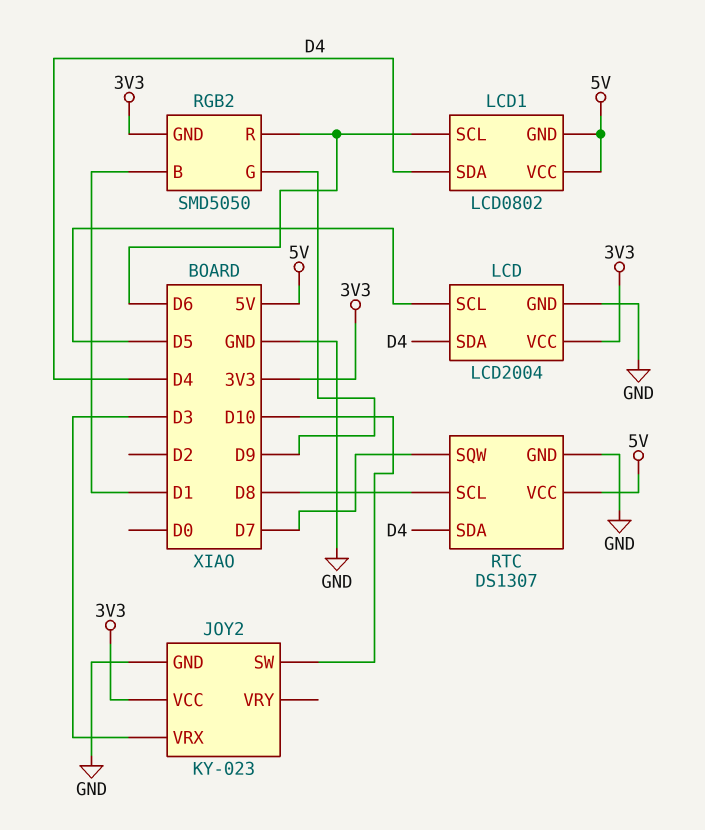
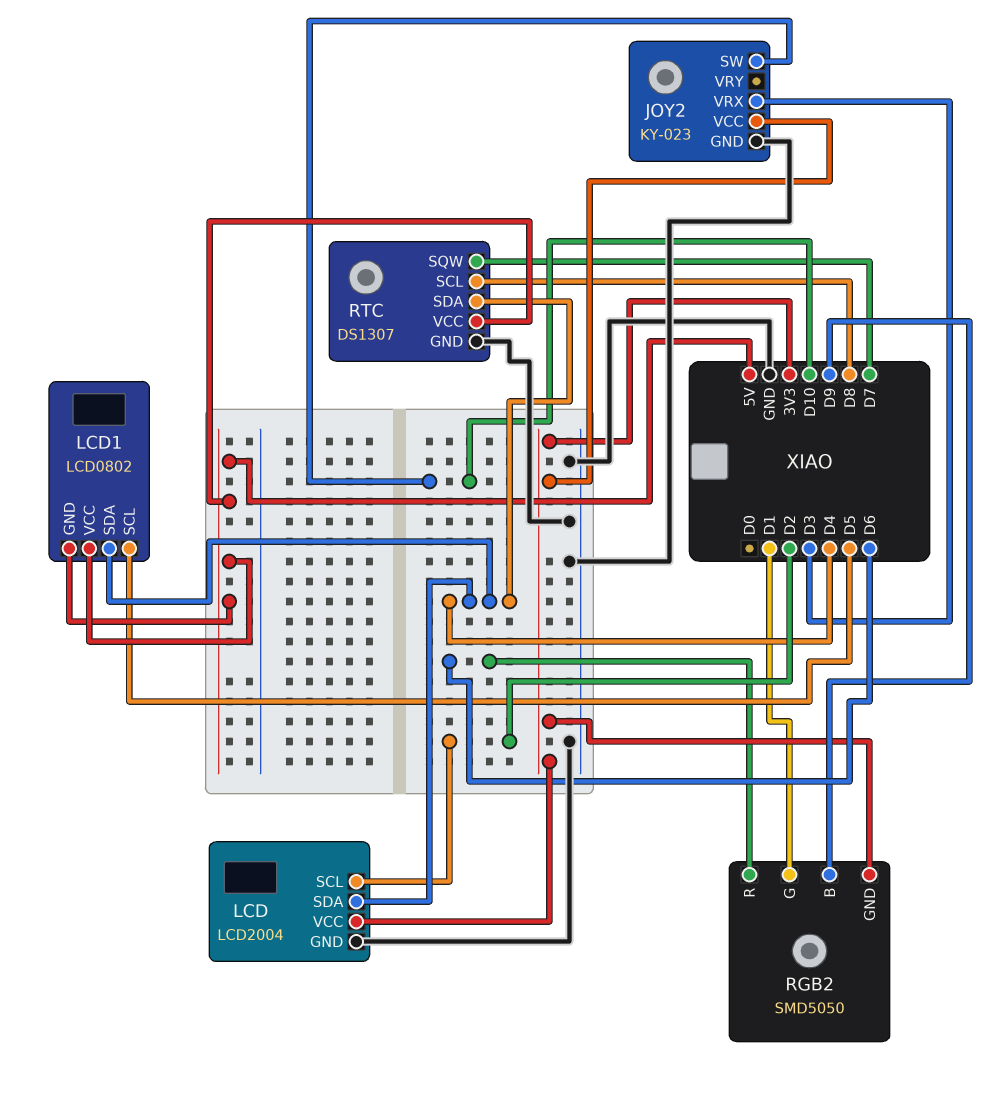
LCD pin SCL: D5 -> D2
LCD1 pin SCL: D6 -> D5
RGB2 pin B: D1 -> D9
RGB2 pin G: D9 -> D1

